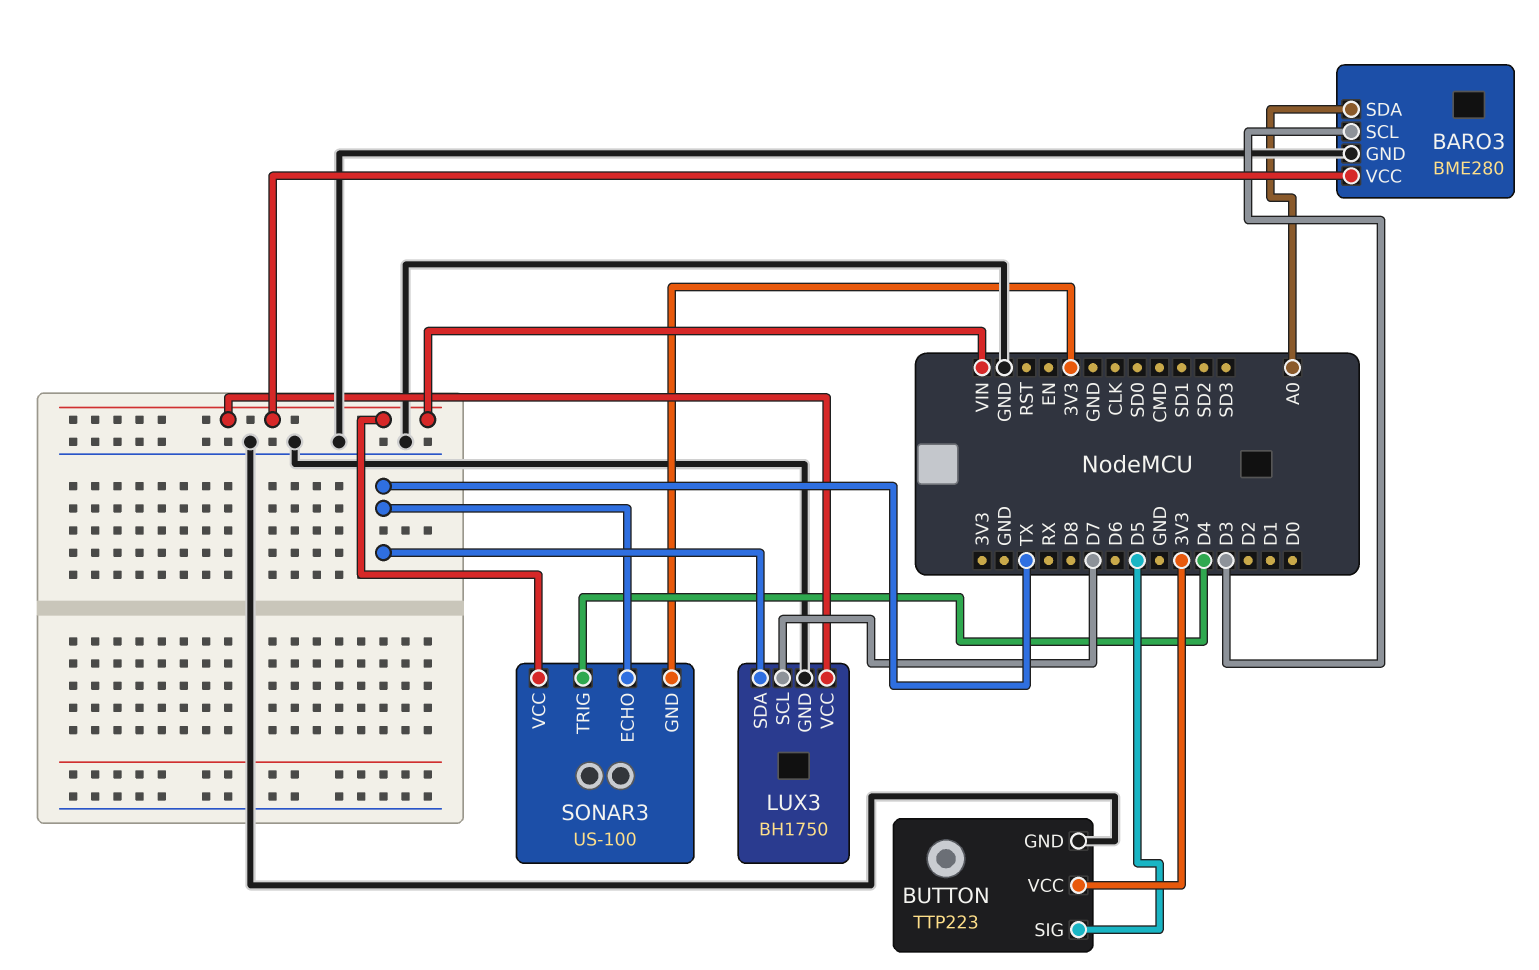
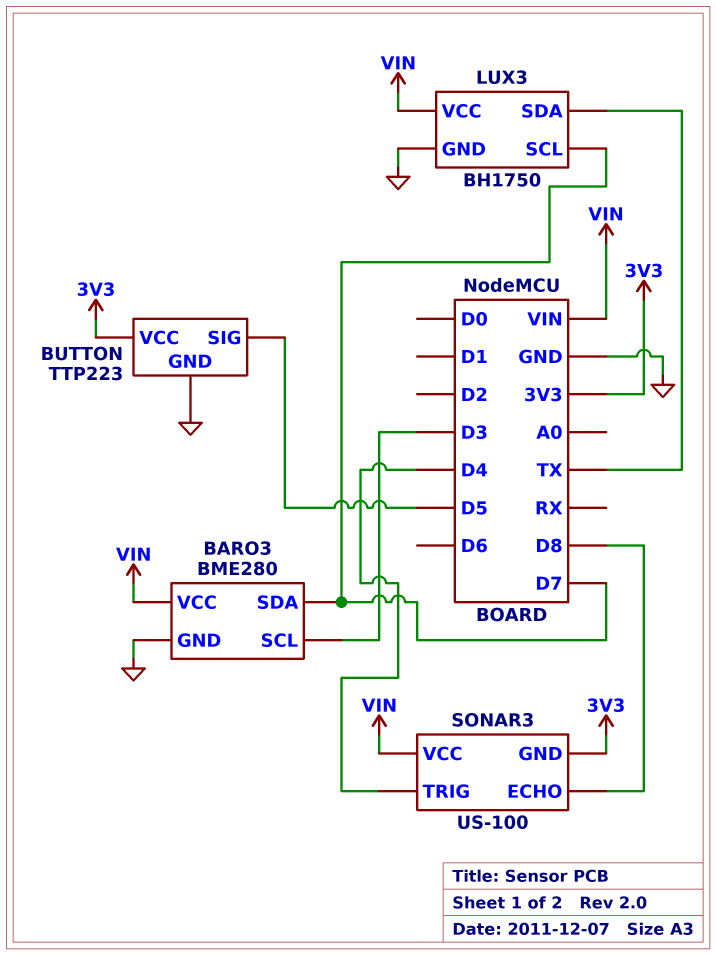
BARO3 pin SDA: A0 -> D7
SONAR3 pin ECHO: TX -> D8

